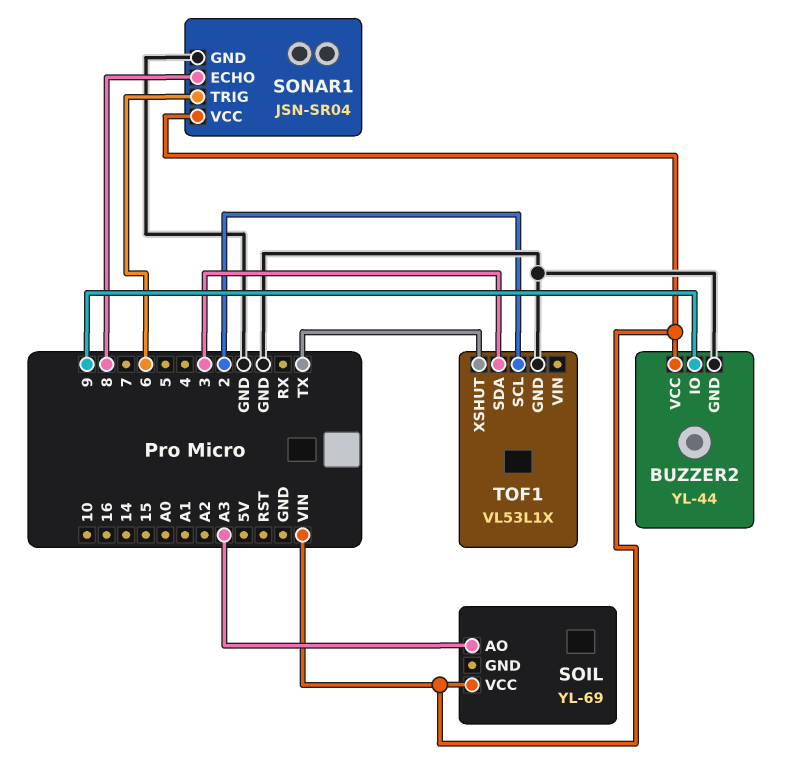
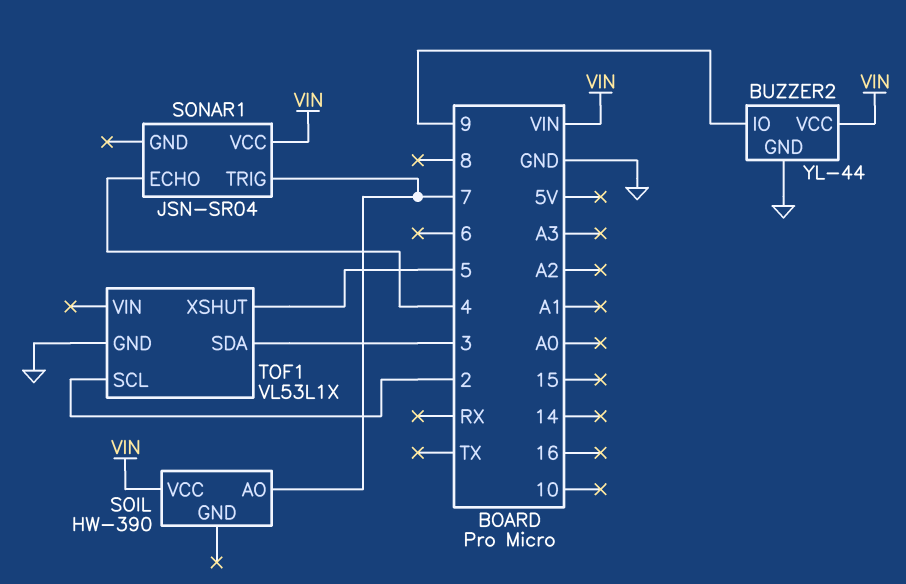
SOIL: YL-69 -> HW-390
SOIL pin AO: A3 -> 7
SONAR1 pin ECHO: 8 -> 4
SONAR1 pin GND: GND -> none
SONAR1 pin TRIG: 6 -> 7
TOF1 pin XSHUT: TX -> 5

